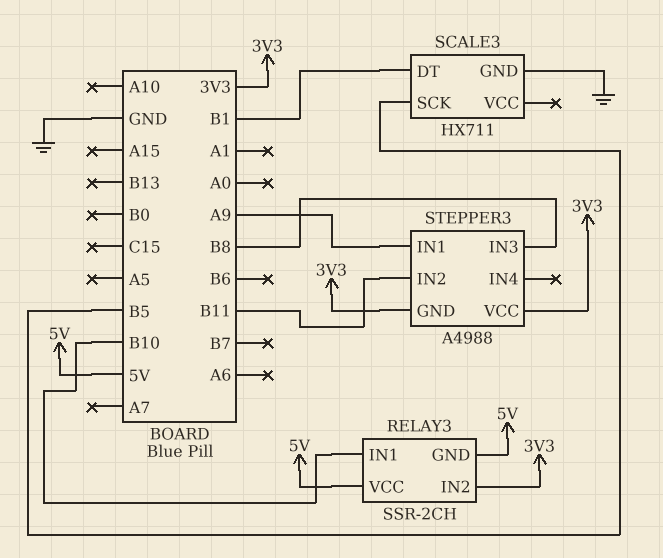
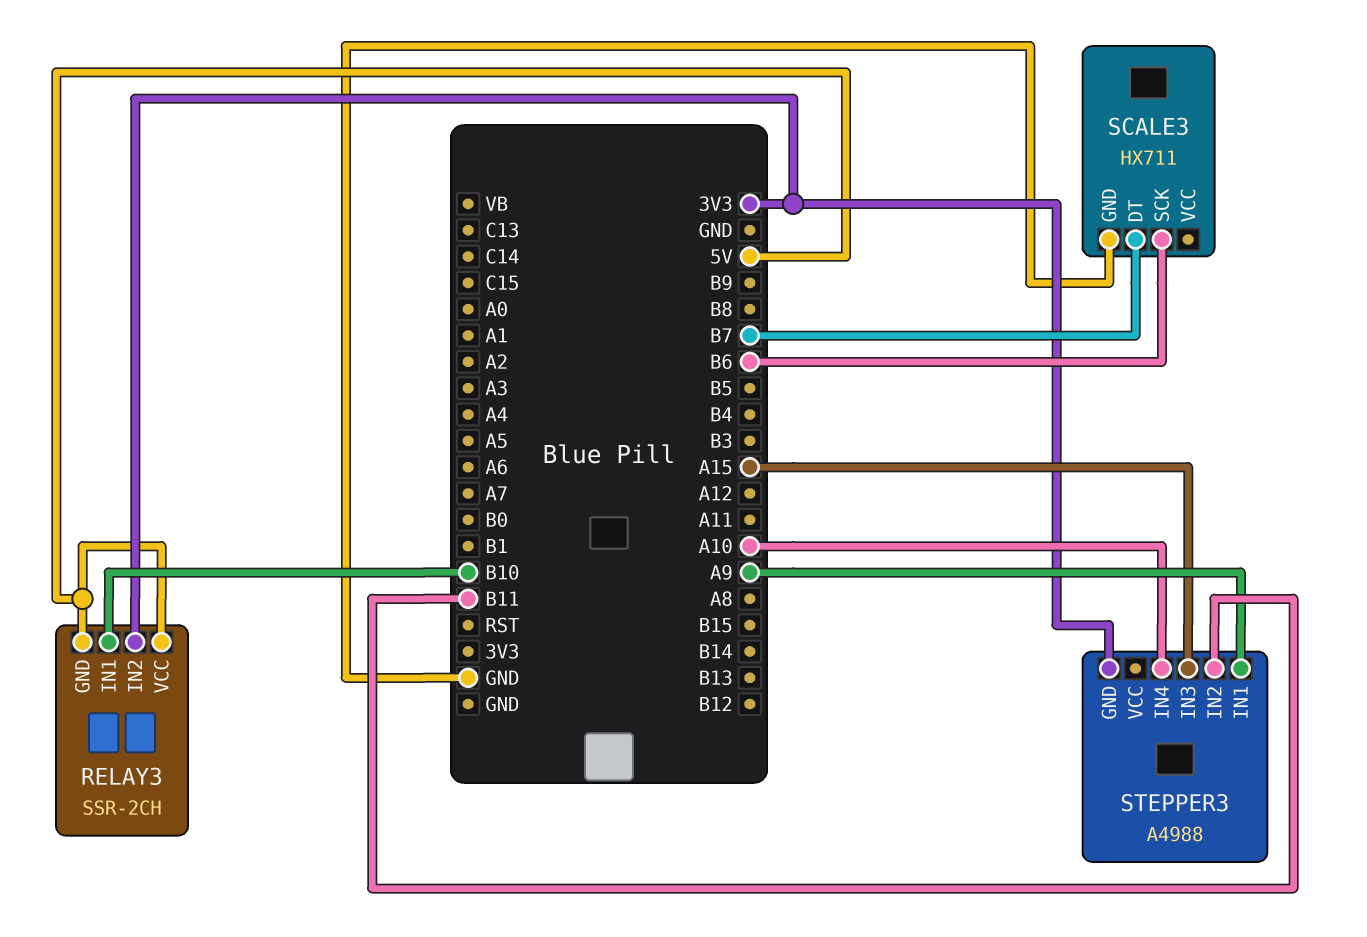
SCALE3 pin DT: B1 -> B7
SCALE3 pin SCK: B5 -> B6
STEPPER3 pin IN3: B8 -> A15
STEPPER3 pin IN4: none -> A10
STEPPER3 pin VCC: 3V3 -> none

